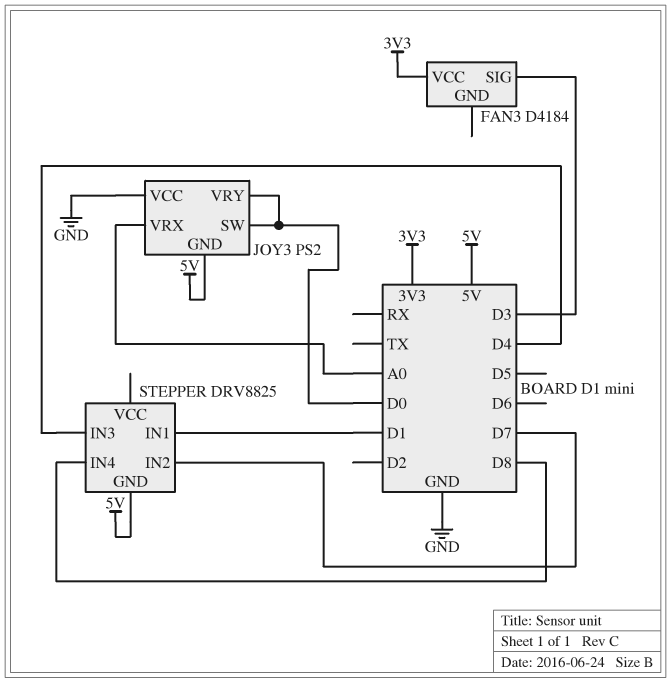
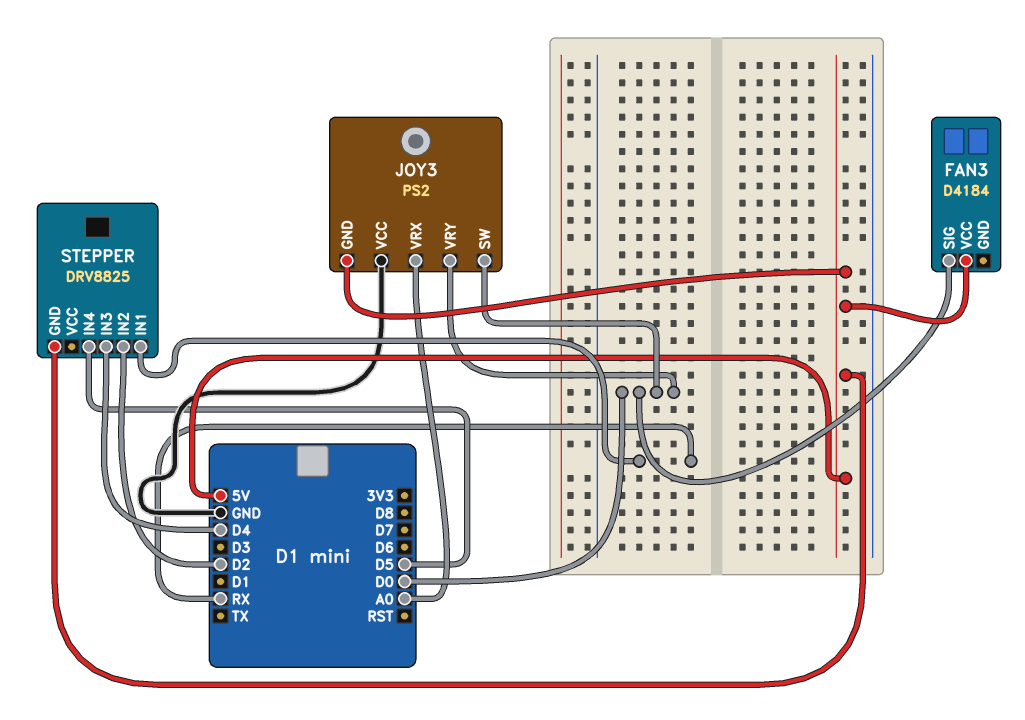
FAN3 pin SIG: D3 -> D0
FAN3 pin VCC: 3V3 -> 5V
STEPPER pin IN1: D1 -> RX
STEPPER pin IN2: D7 -> D2
STEPPER pin IN4: D8 -> D5

